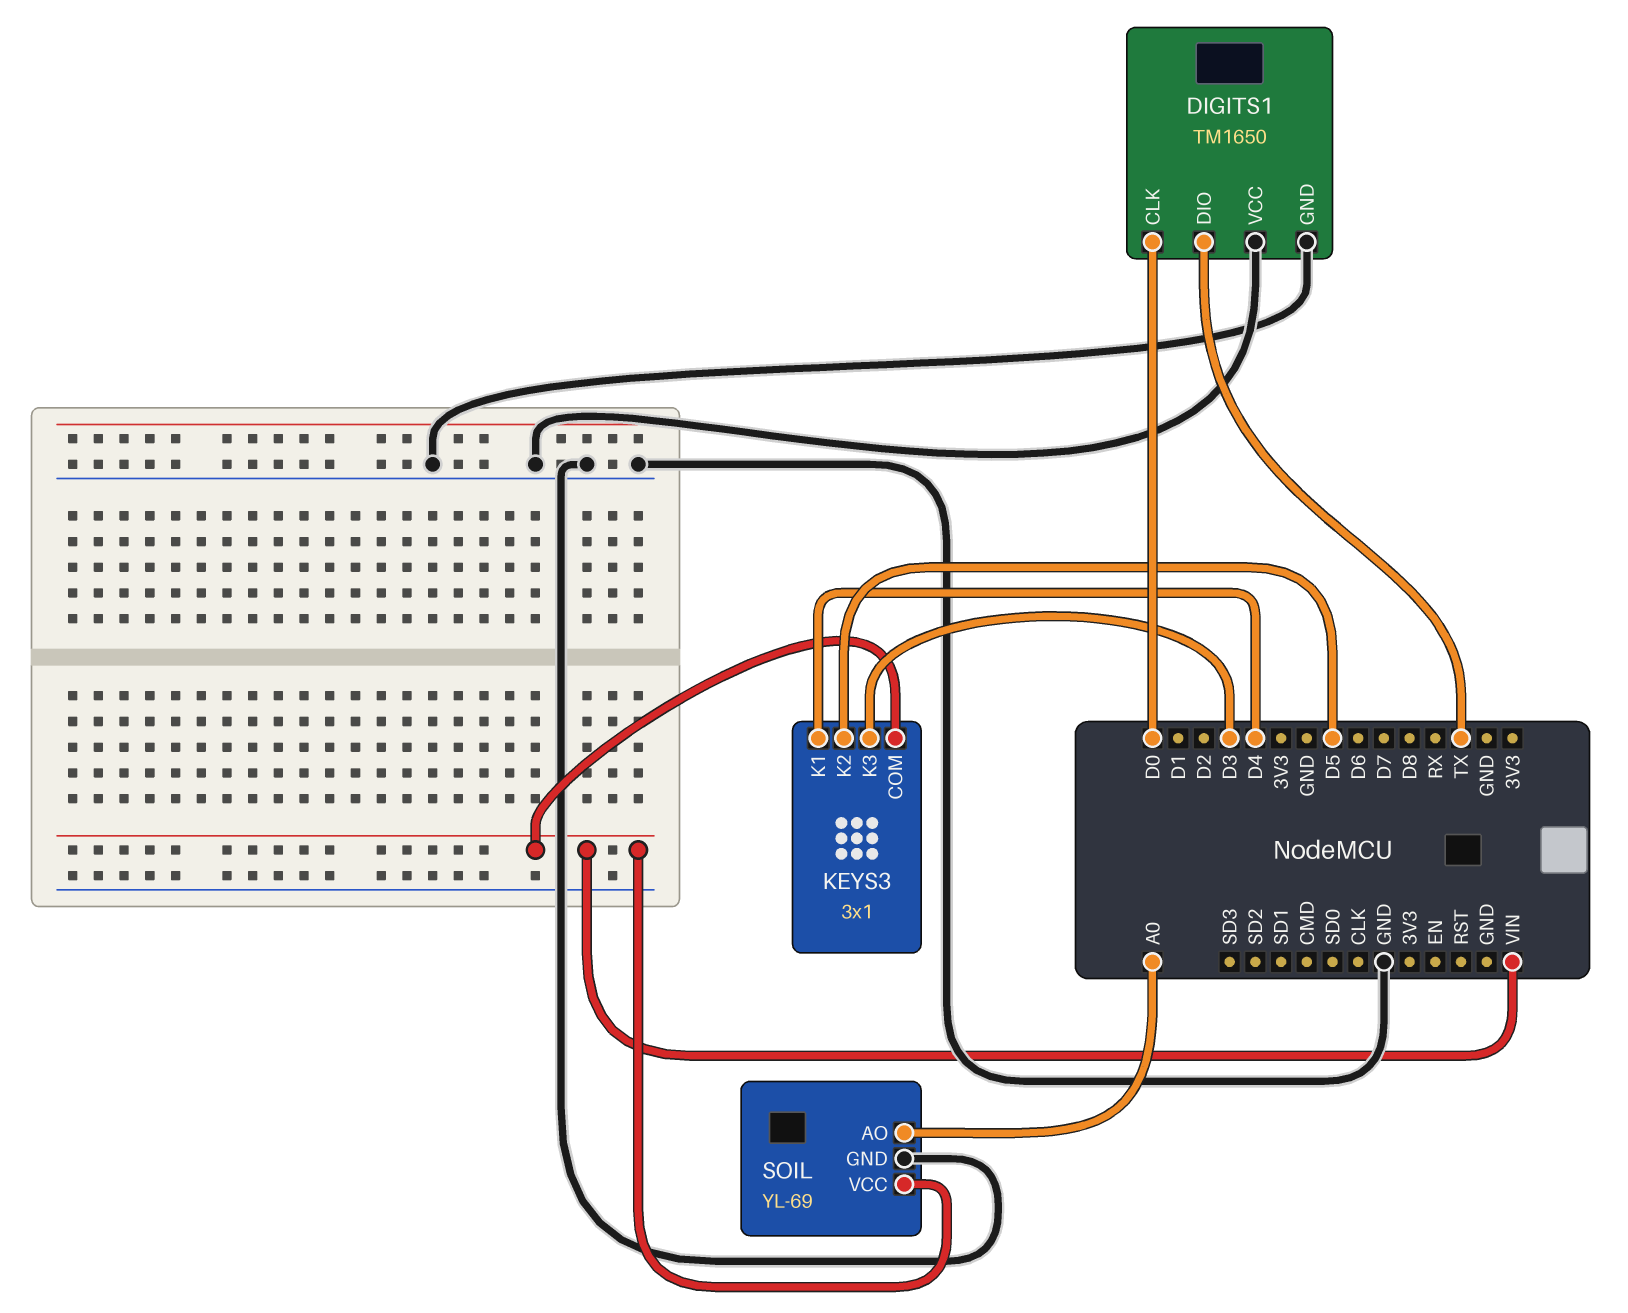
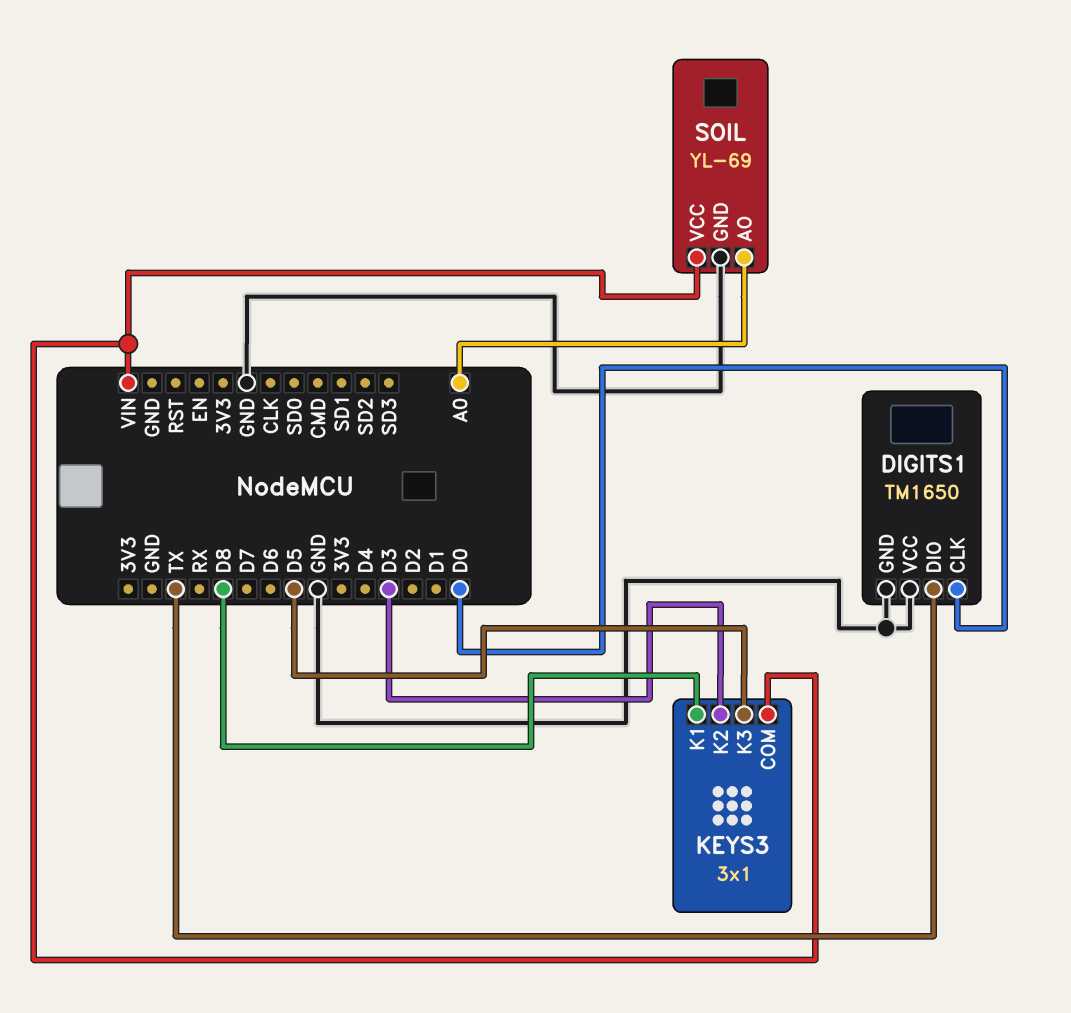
KEYS3 pin K1: D4 -> D8
KEYS3 pin K2: D5 -> D3
KEYS3 pin K3: D3 -> D5

